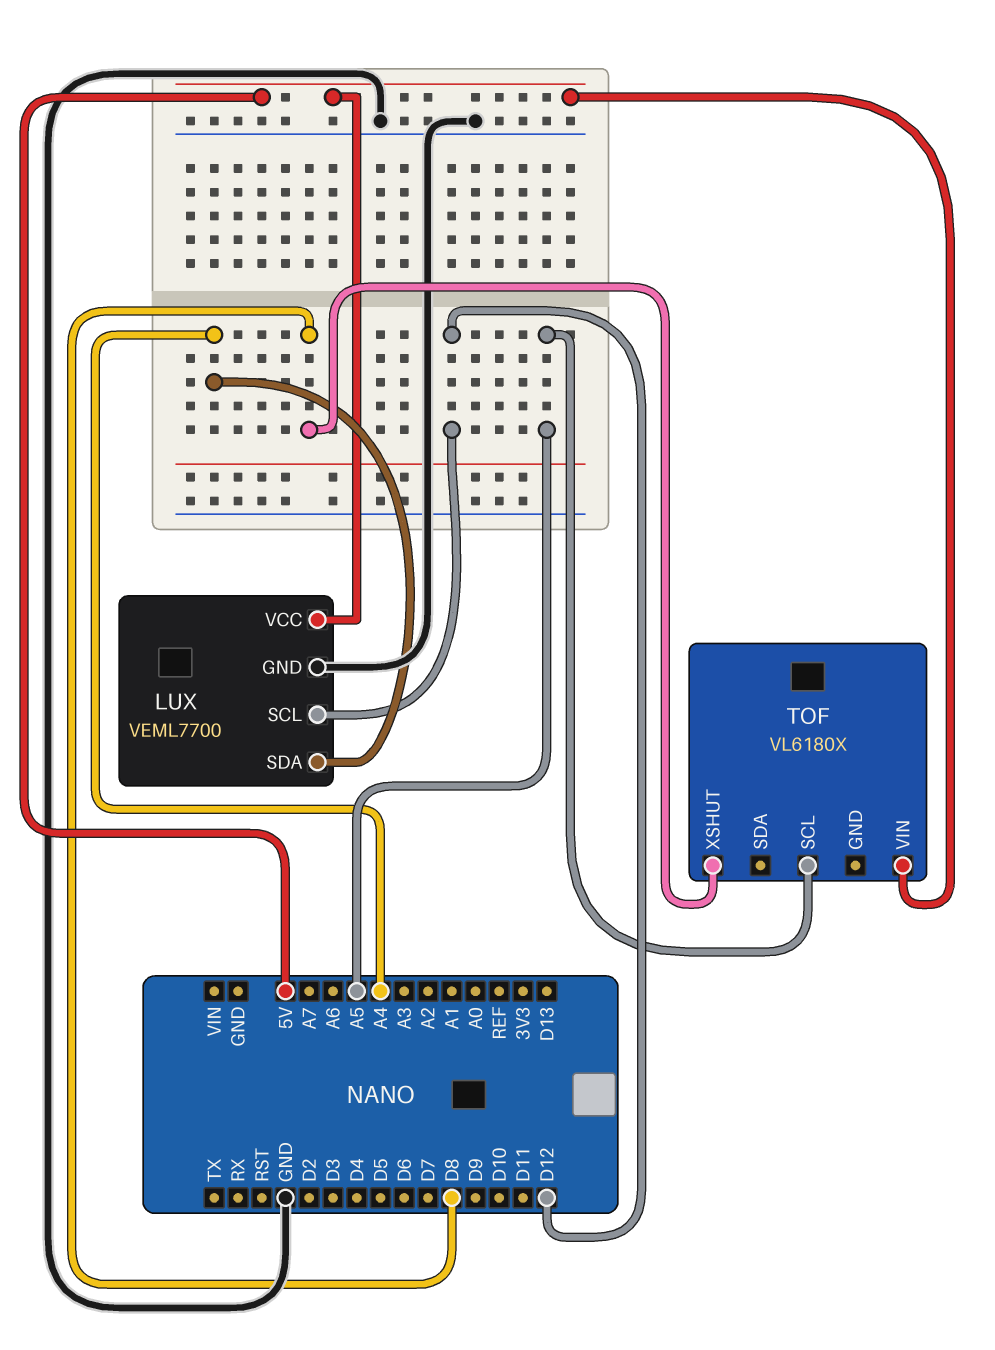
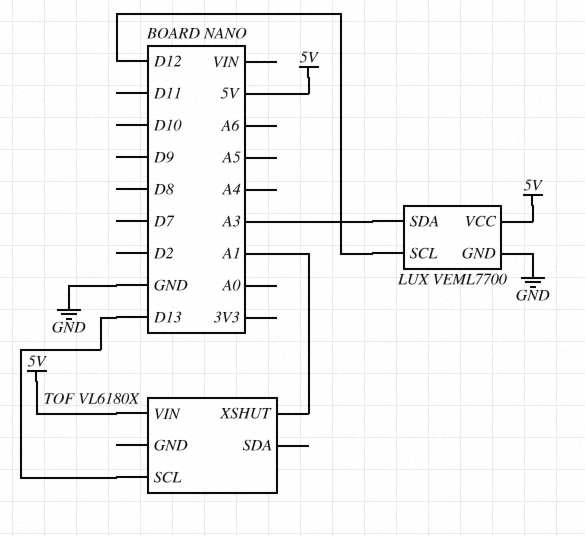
LUX pin SDA: A4 -> A3
TOF pin SCL: A5 -> D13
TOF pin XSHUT: D8 -> A1

